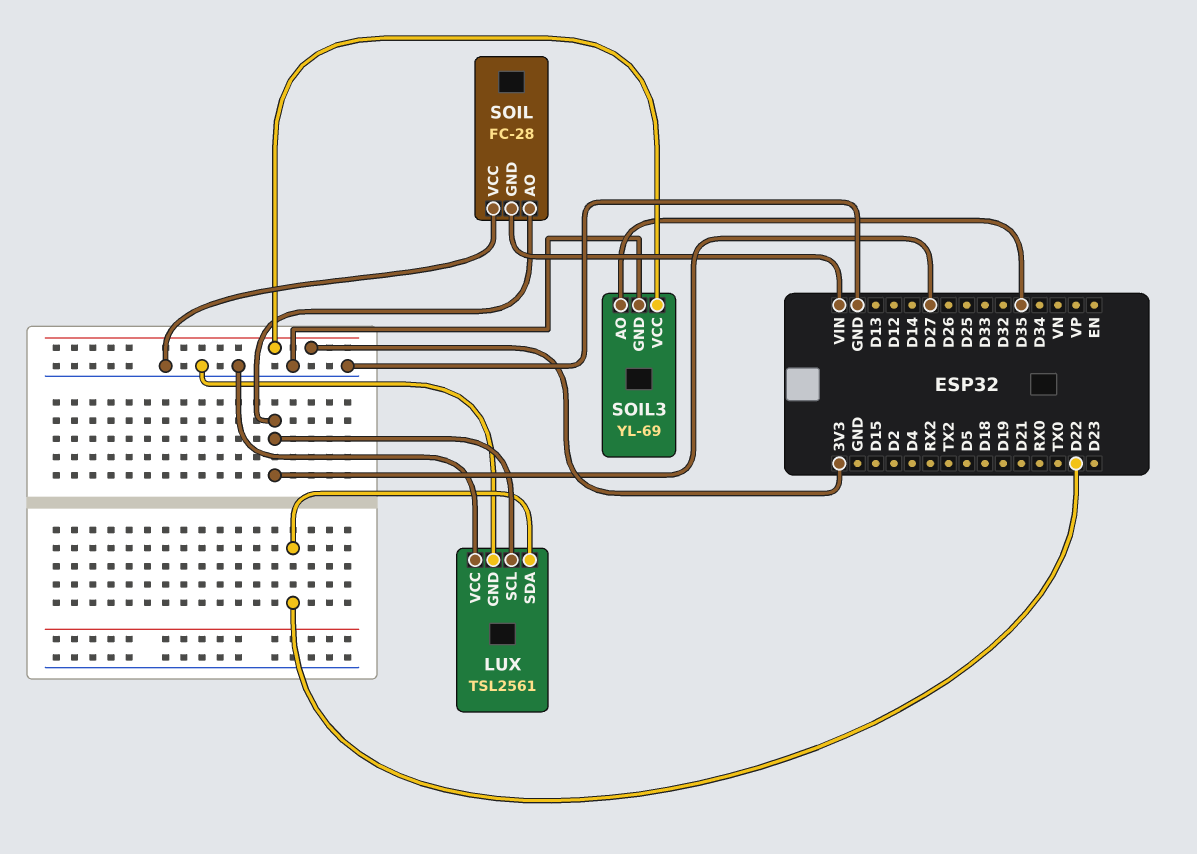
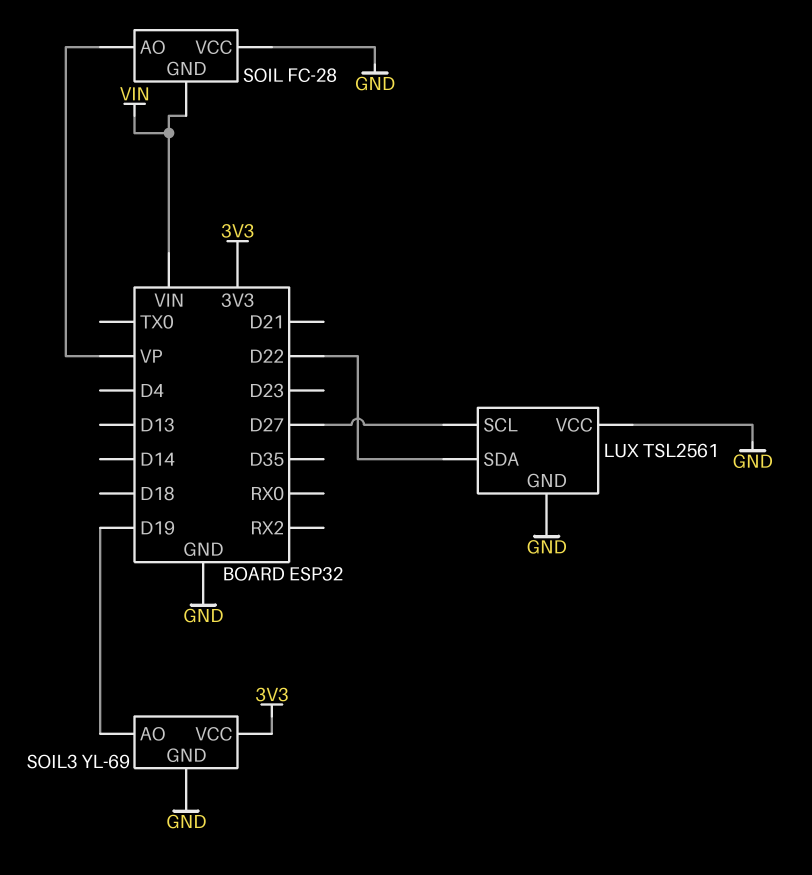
SOIL pin AO: D27 -> VP
SOIL3 pin AO: D35 -> D19

